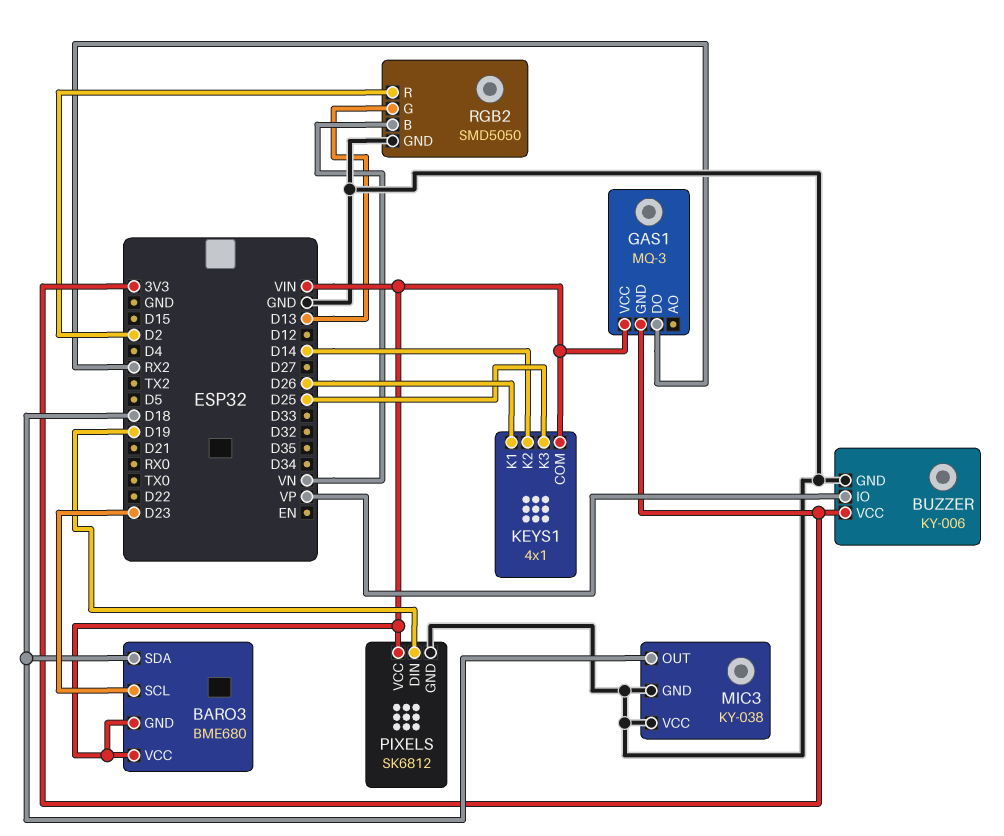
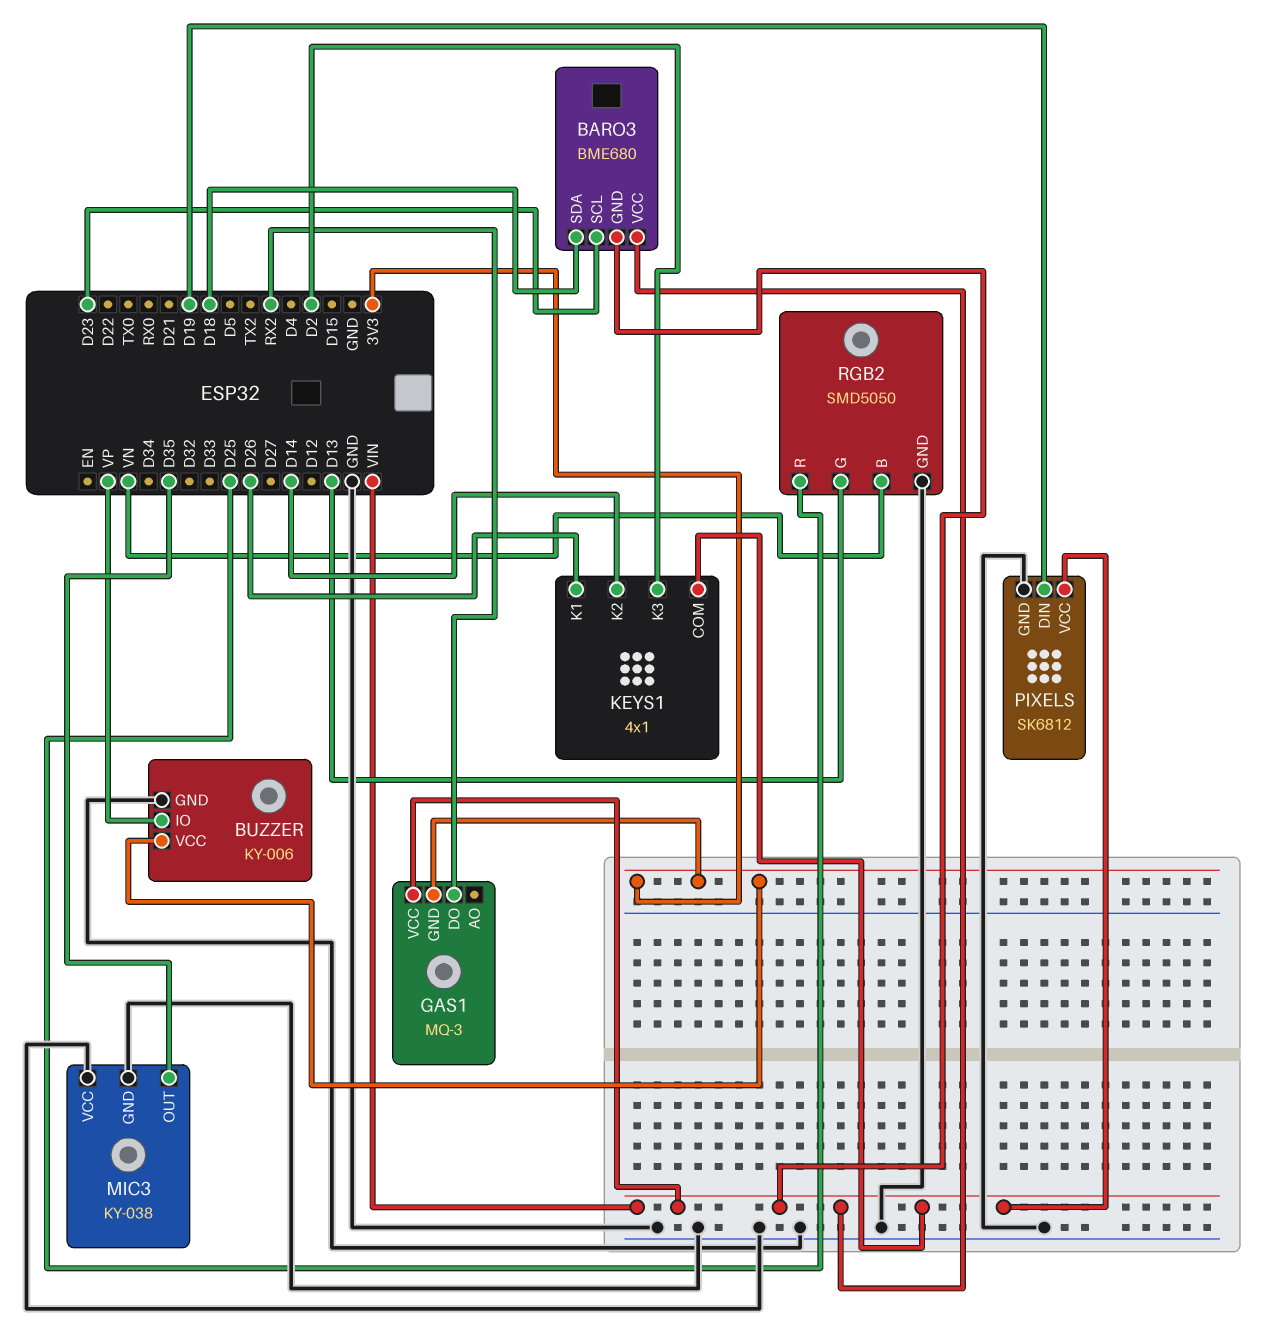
KEYS1 pin K3: D25 -> D2
MIC3 pin OUT: D18 -> D35
RGB2 pin R: D2 -> D25

